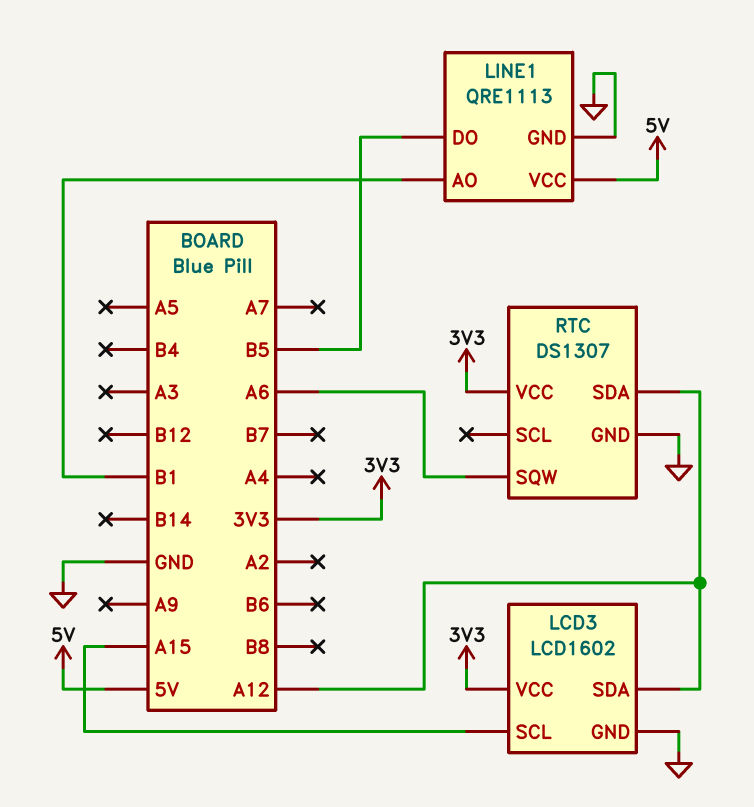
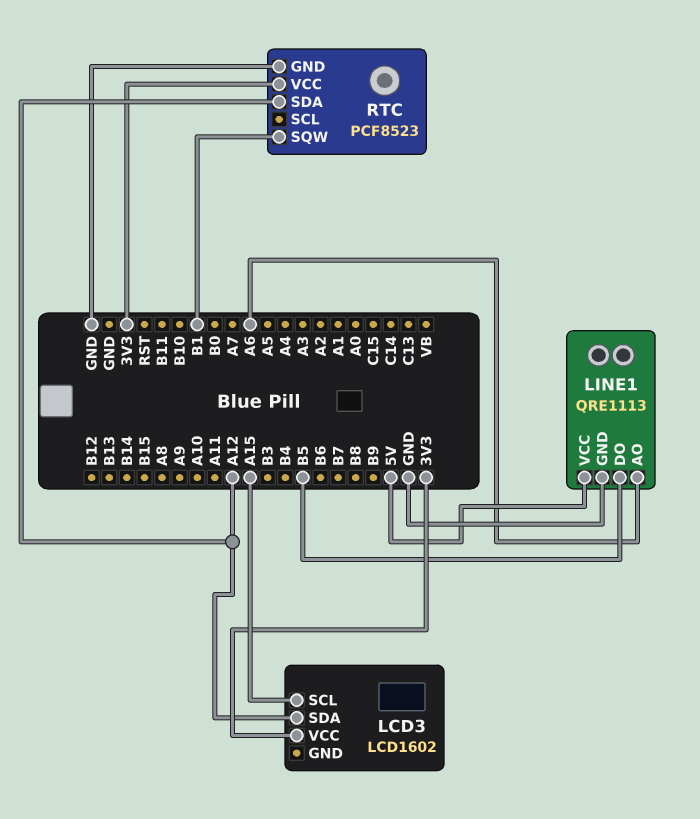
LCD3 pin GND: GND -> none
LINE1 pin AO: B1 -> A6
RTC: DS1307 -> PCF8523
RTC pin SQW: A6 -> B1

